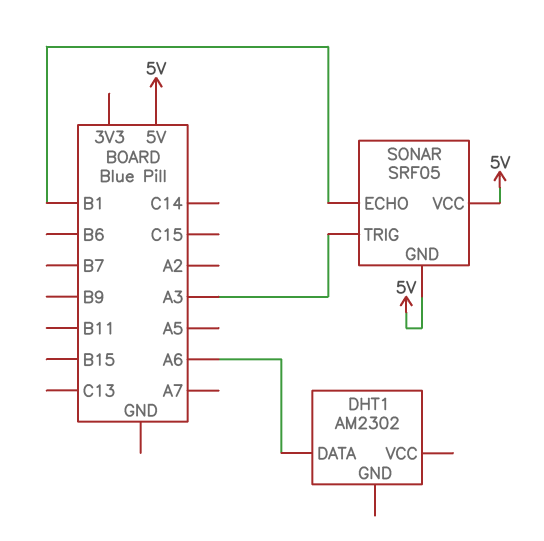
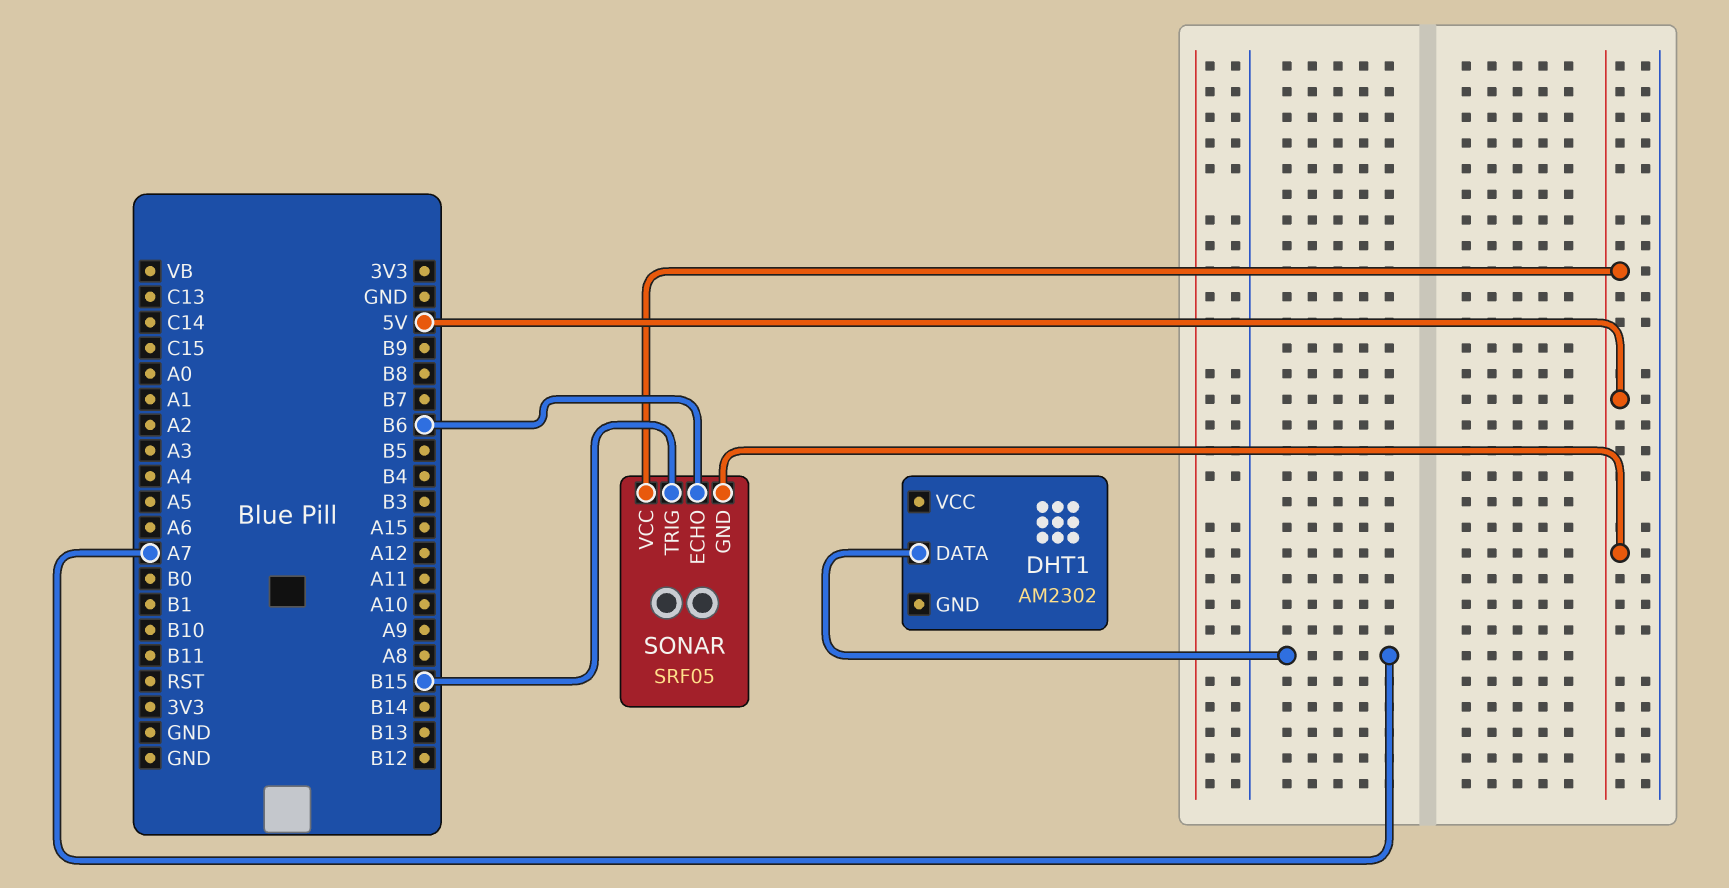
DHT1 pin DATA: A6 -> A7
SONAR pin ECHO: B1 -> B6
SONAR pin TRIG: A3 -> B15

